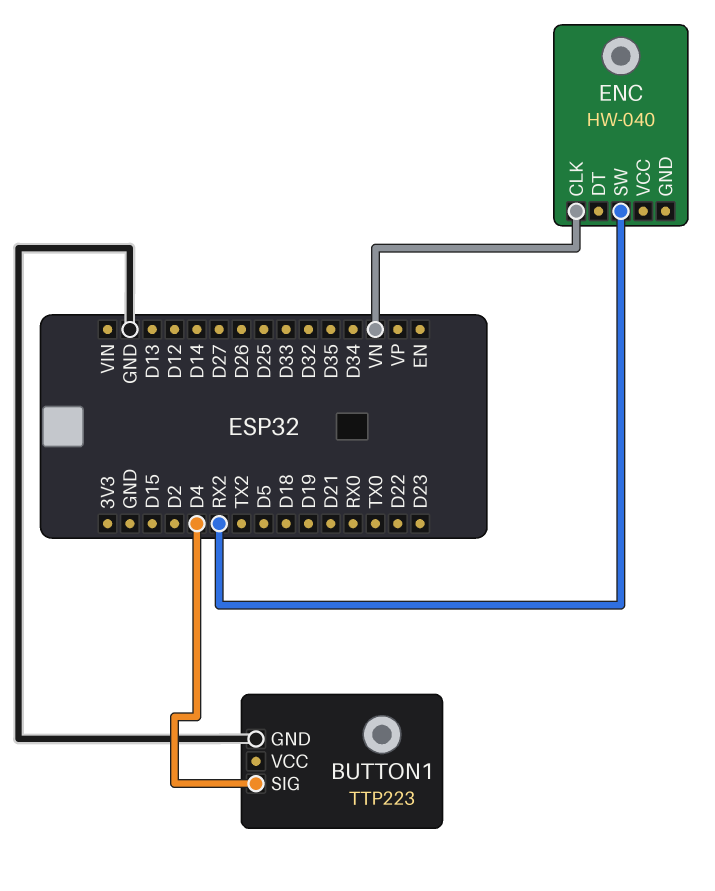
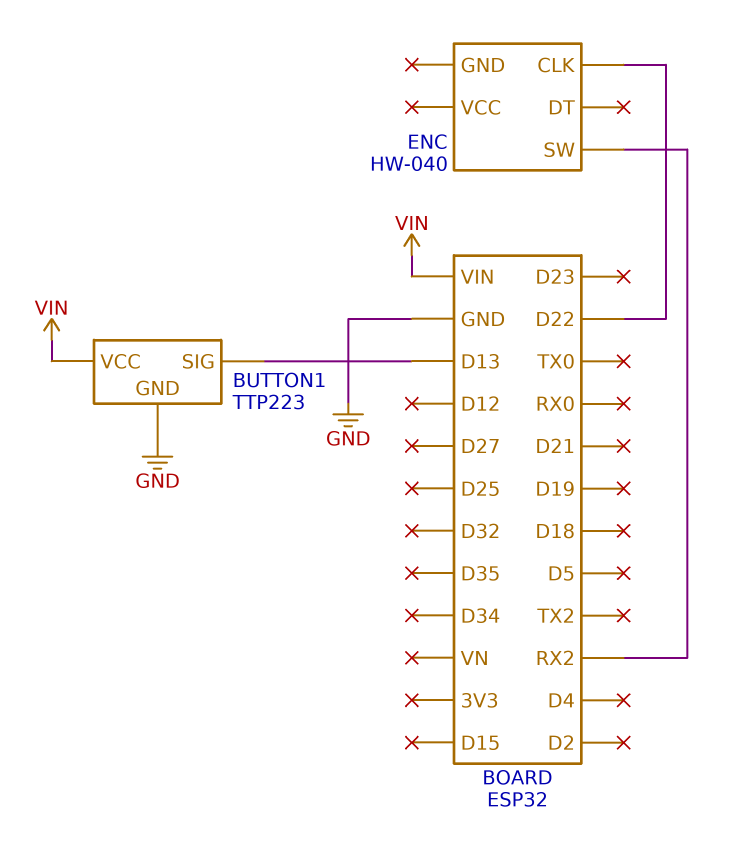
BUTTON1 pin SIG: D4 -> D13
BUTTON1 pin VCC: none -> VIN
ENC pin CLK: VN -> D22

